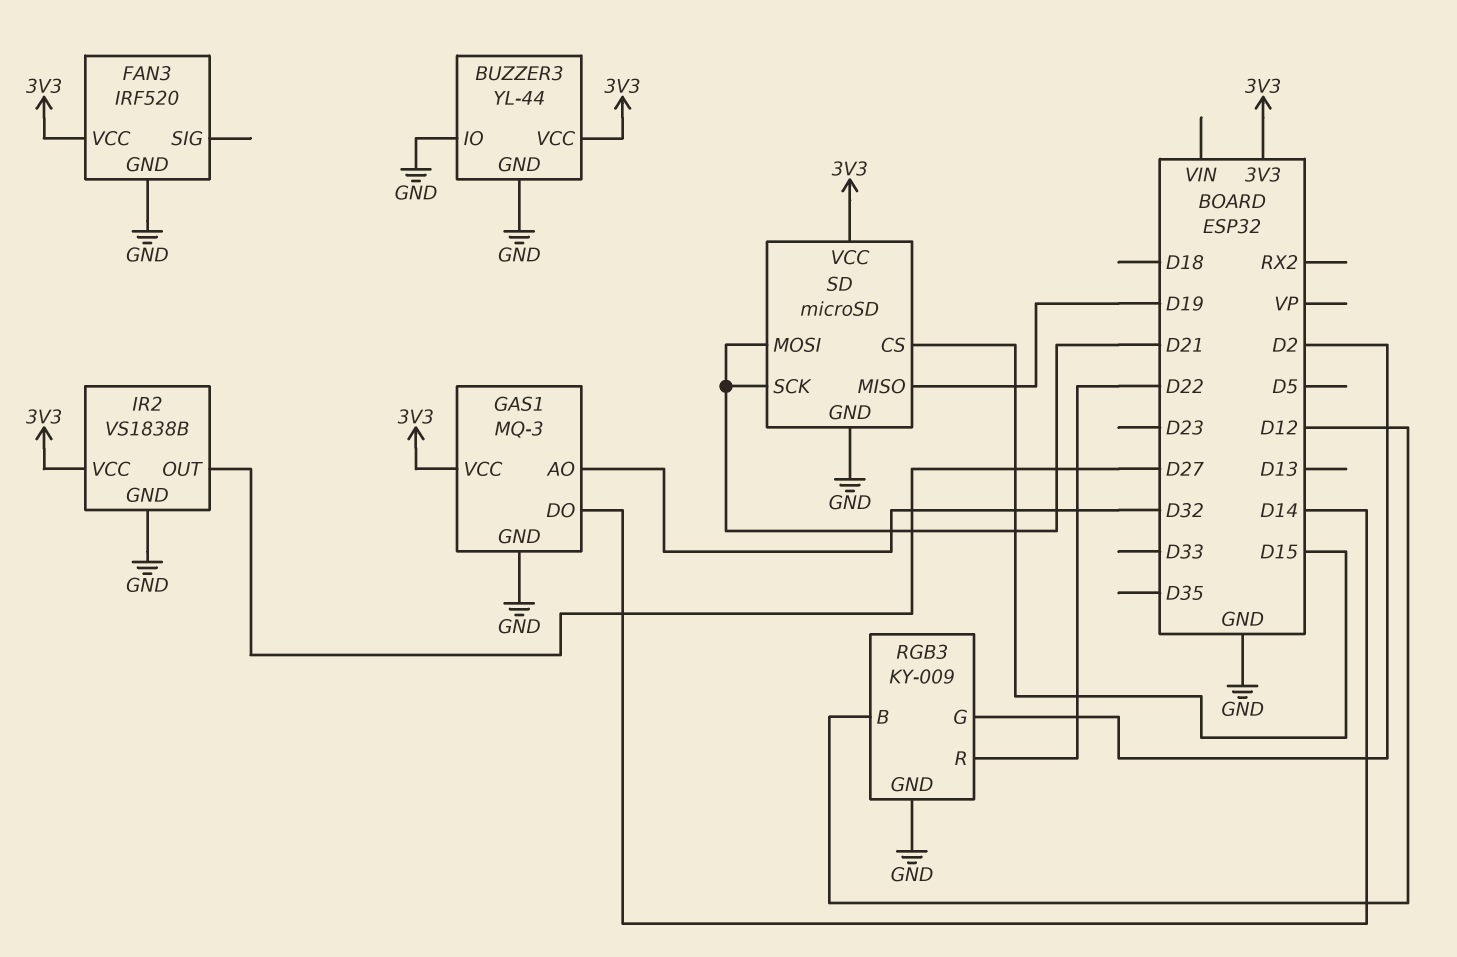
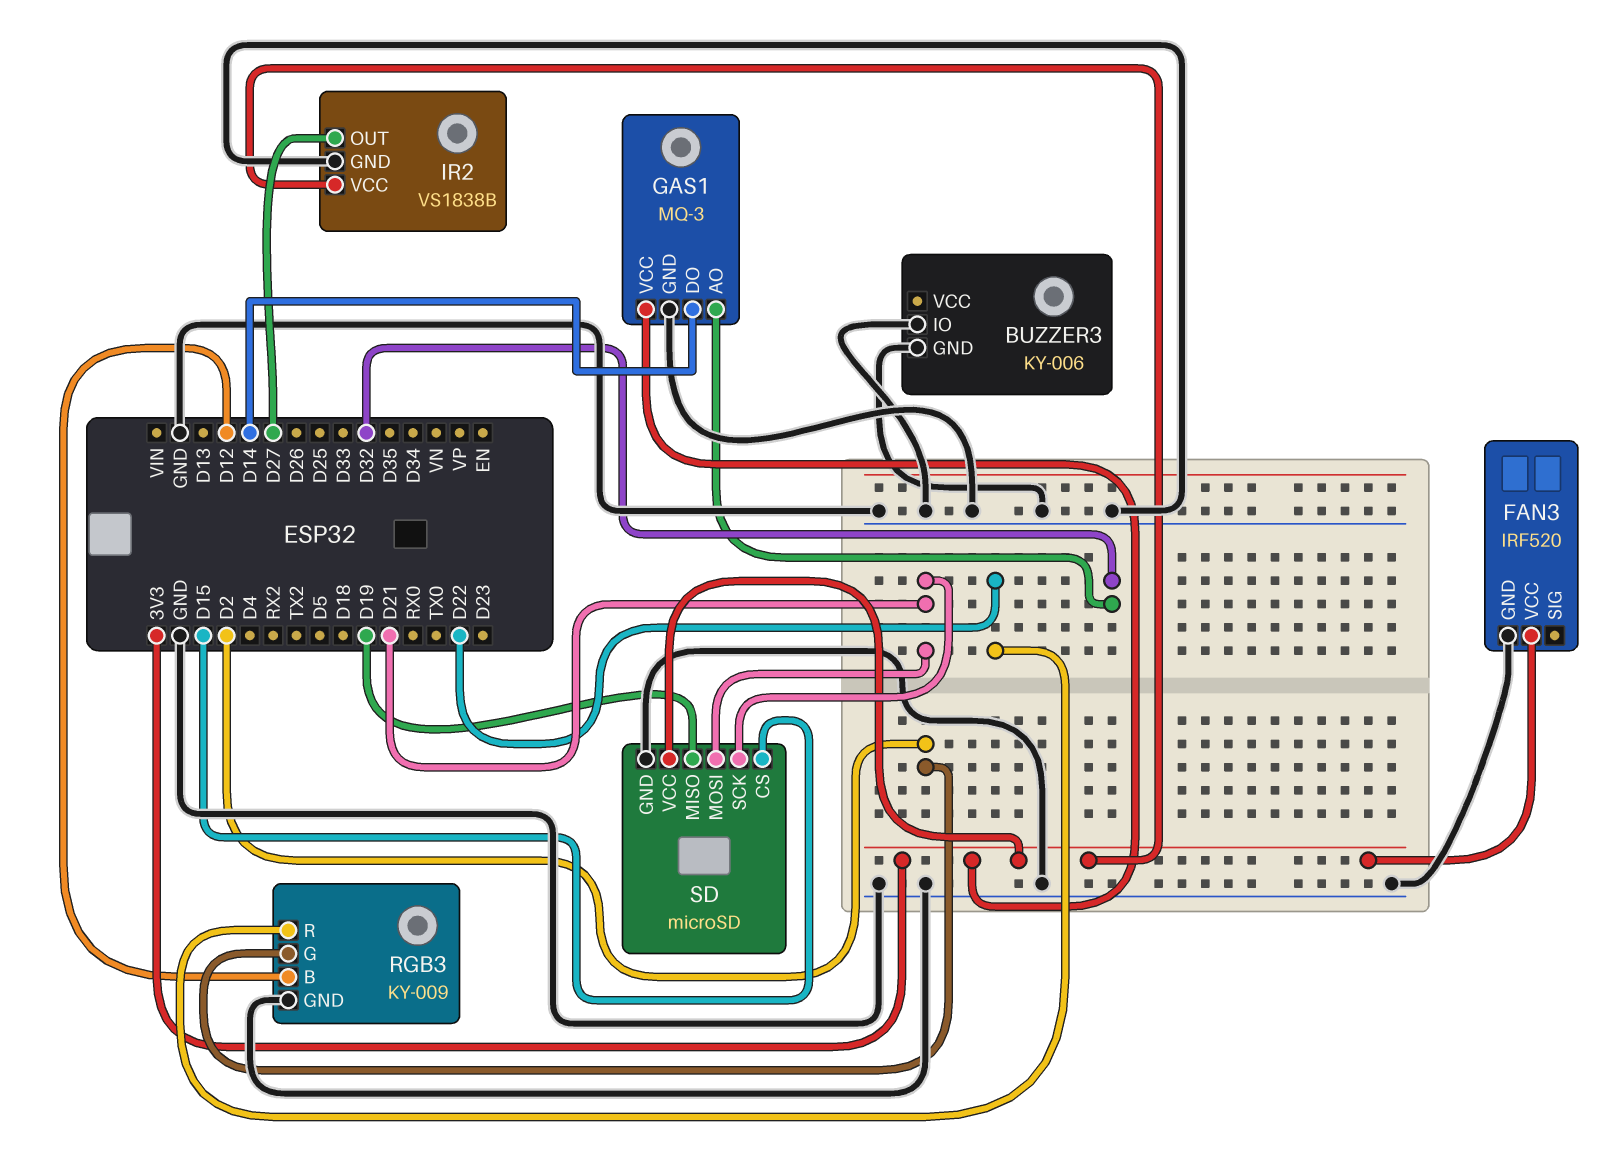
BUZZER3: YL-44 -> KY-006
BUZZER3 pin VCC: 3V3 -> none

